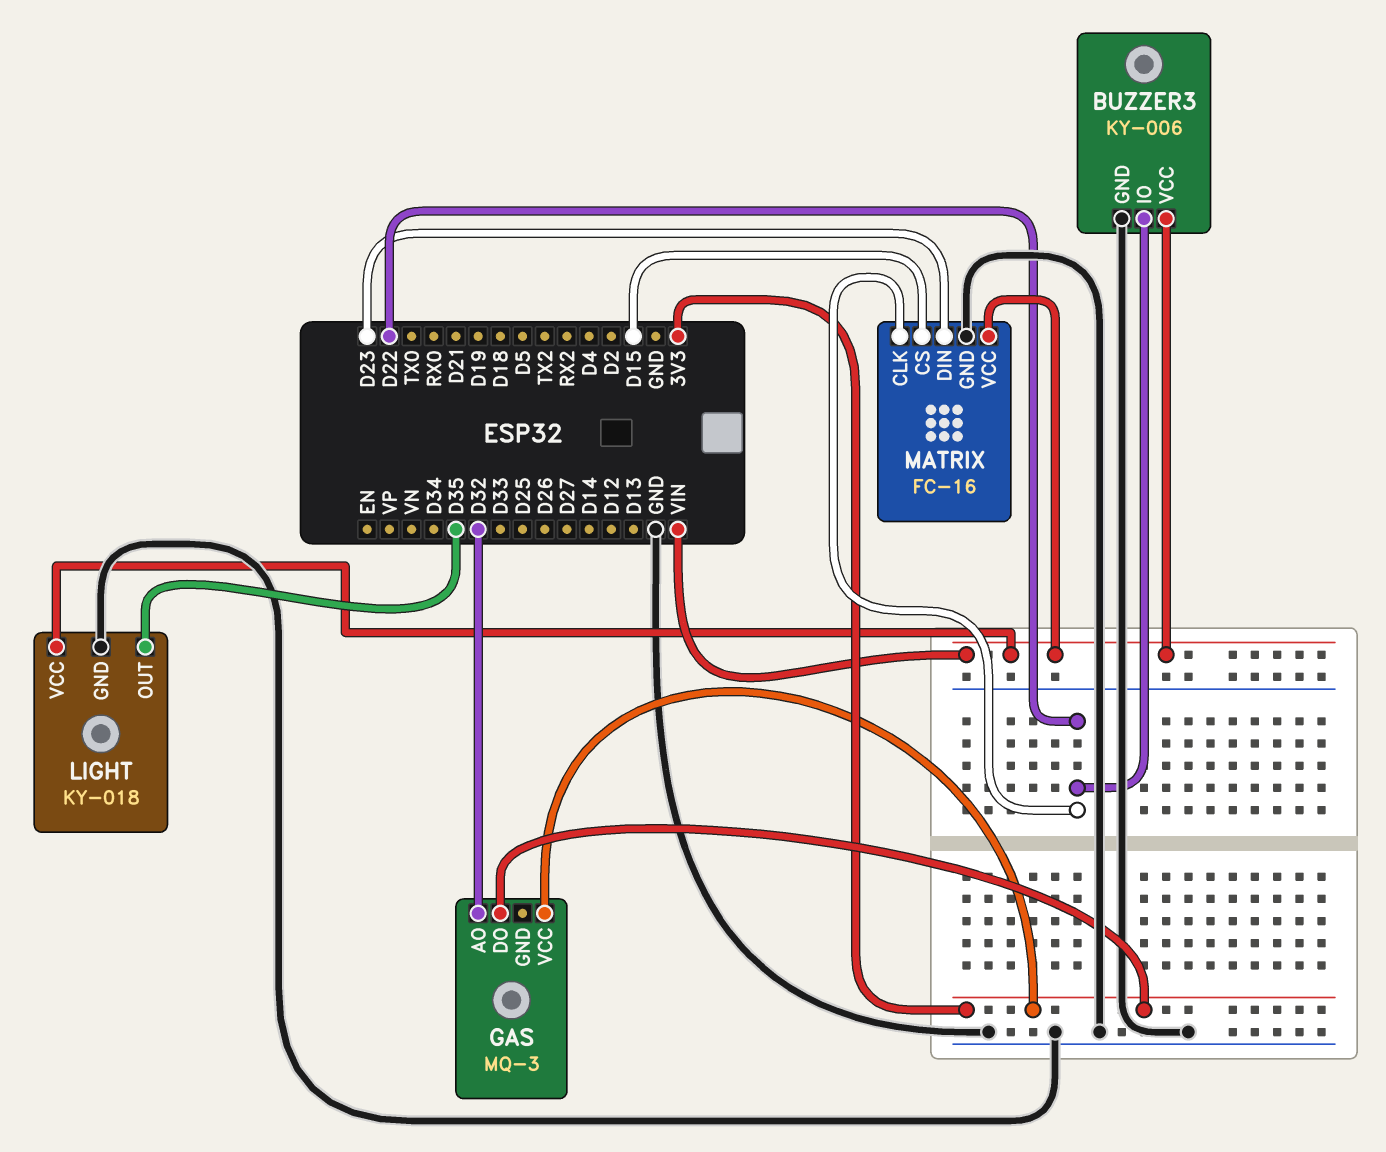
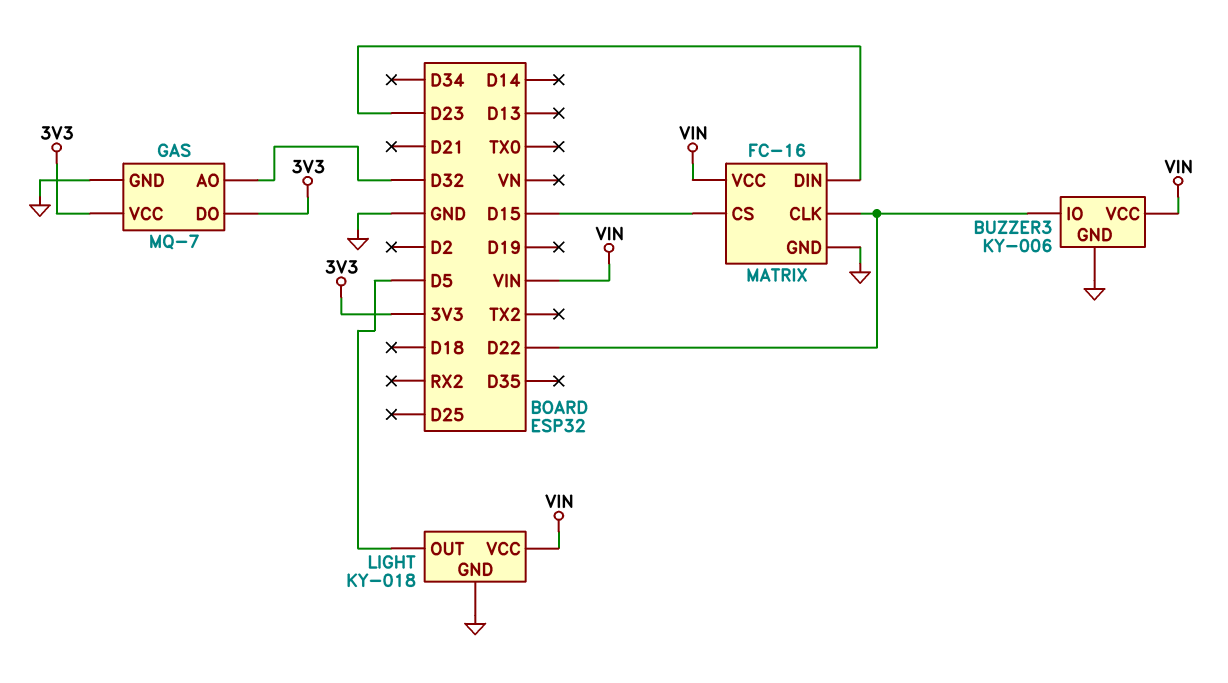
GAS: MQ-3 -> MQ-7
GAS pin GND: none -> GND
LIGHT pin OUT: D35 -> D5

